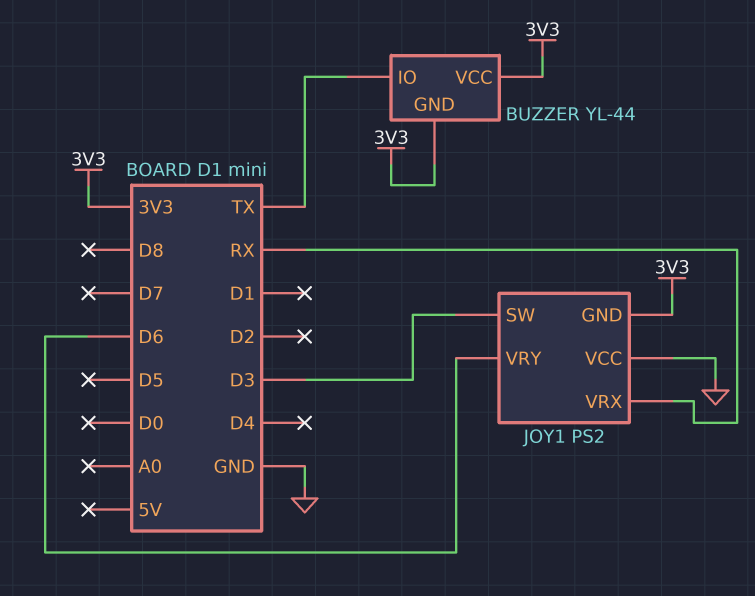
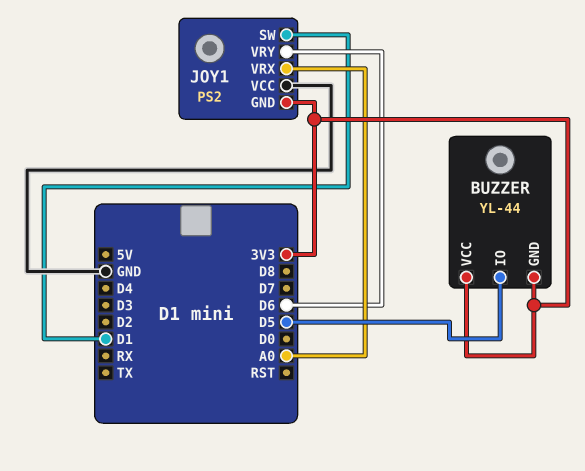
BUZZER pin IO: TX -> D5
JOY1 pin SW: D3 -> D1
JOY1 pin VRX: RX -> A0

